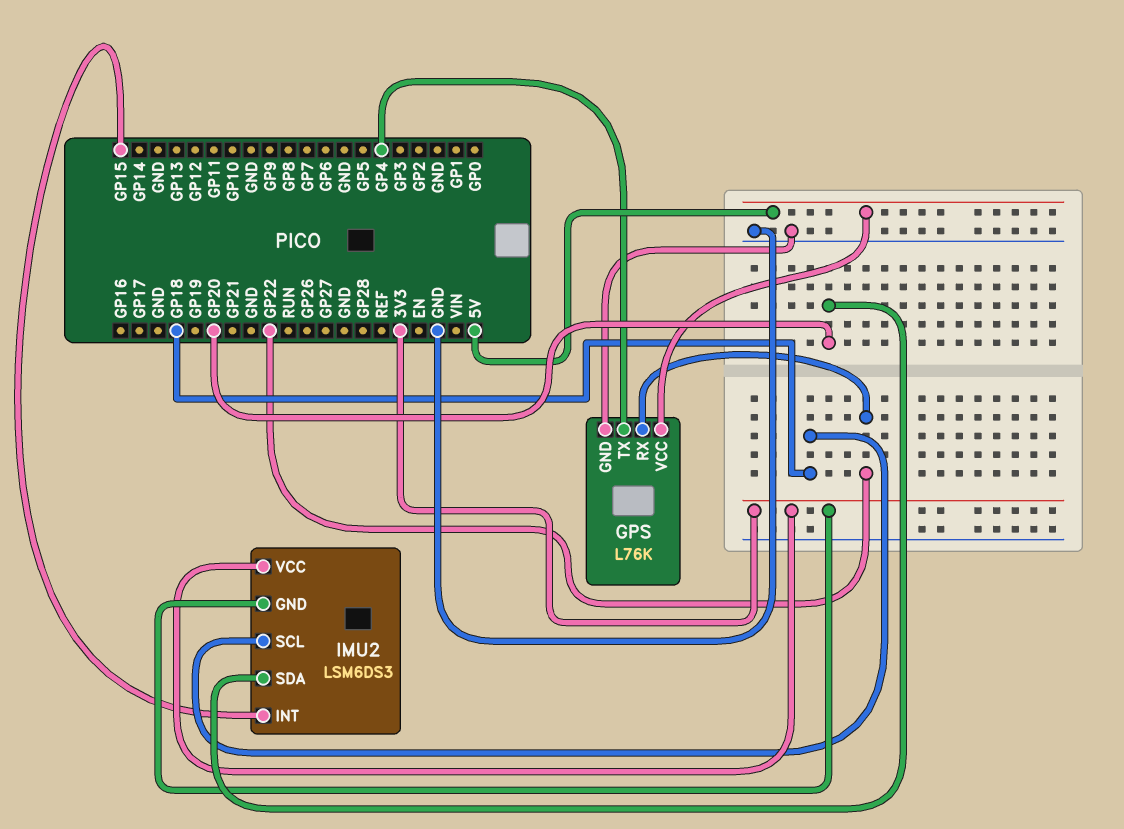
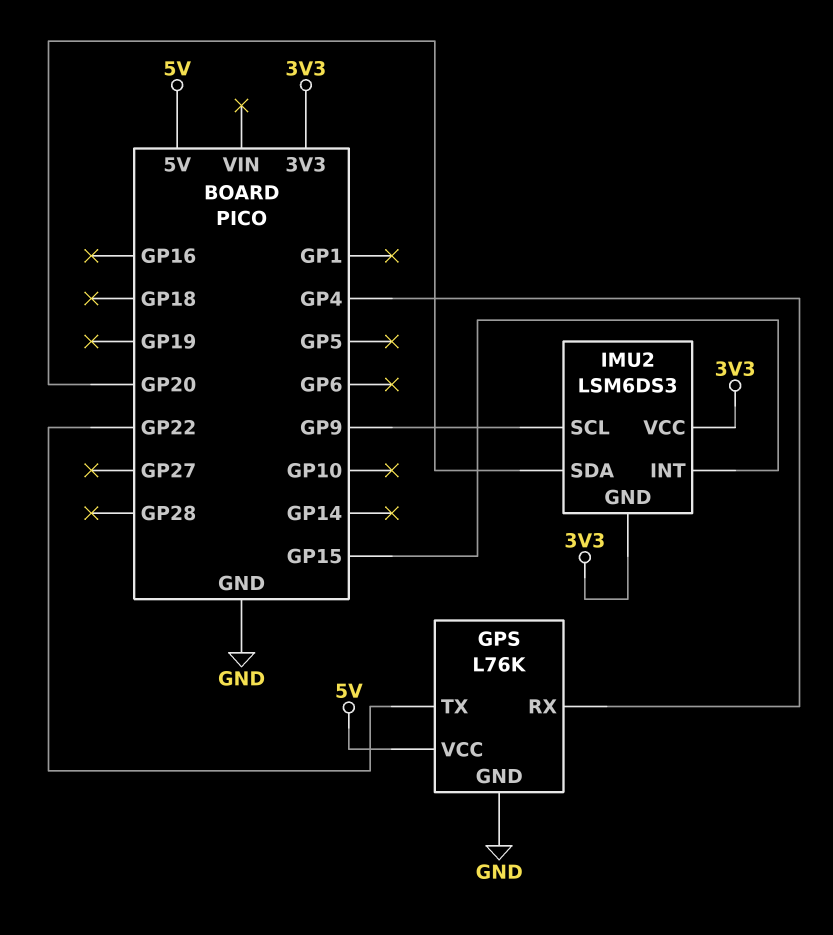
GPS pin RX: GP22 -> GP4
GPS pin TX: GP4 -> GP22
IMU2 pin SCL: GP18 -> GP9

